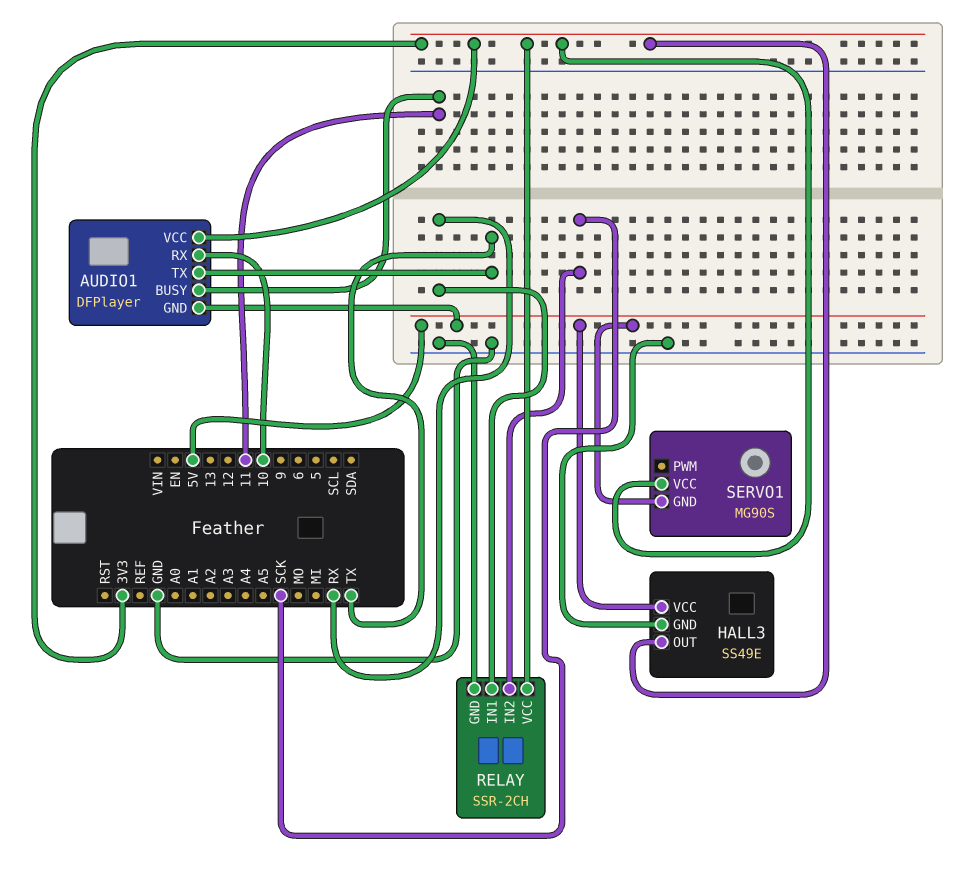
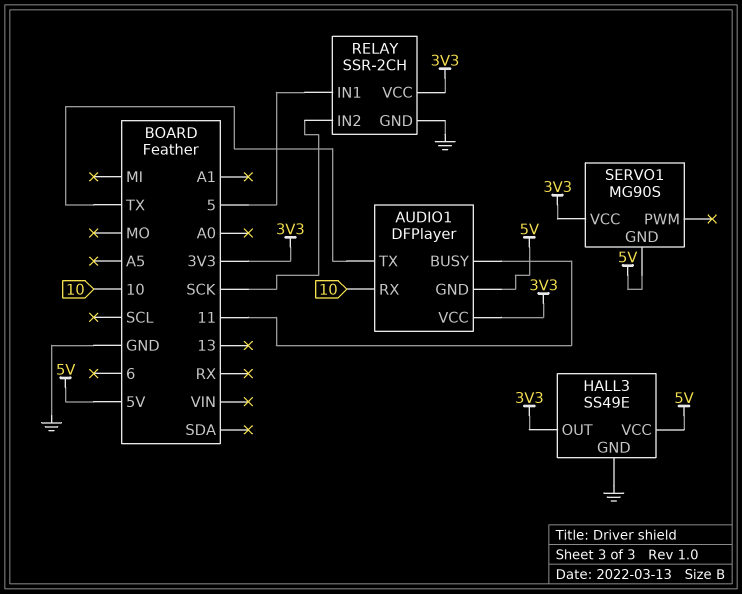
RELAY pin IN1: RX -> 5

